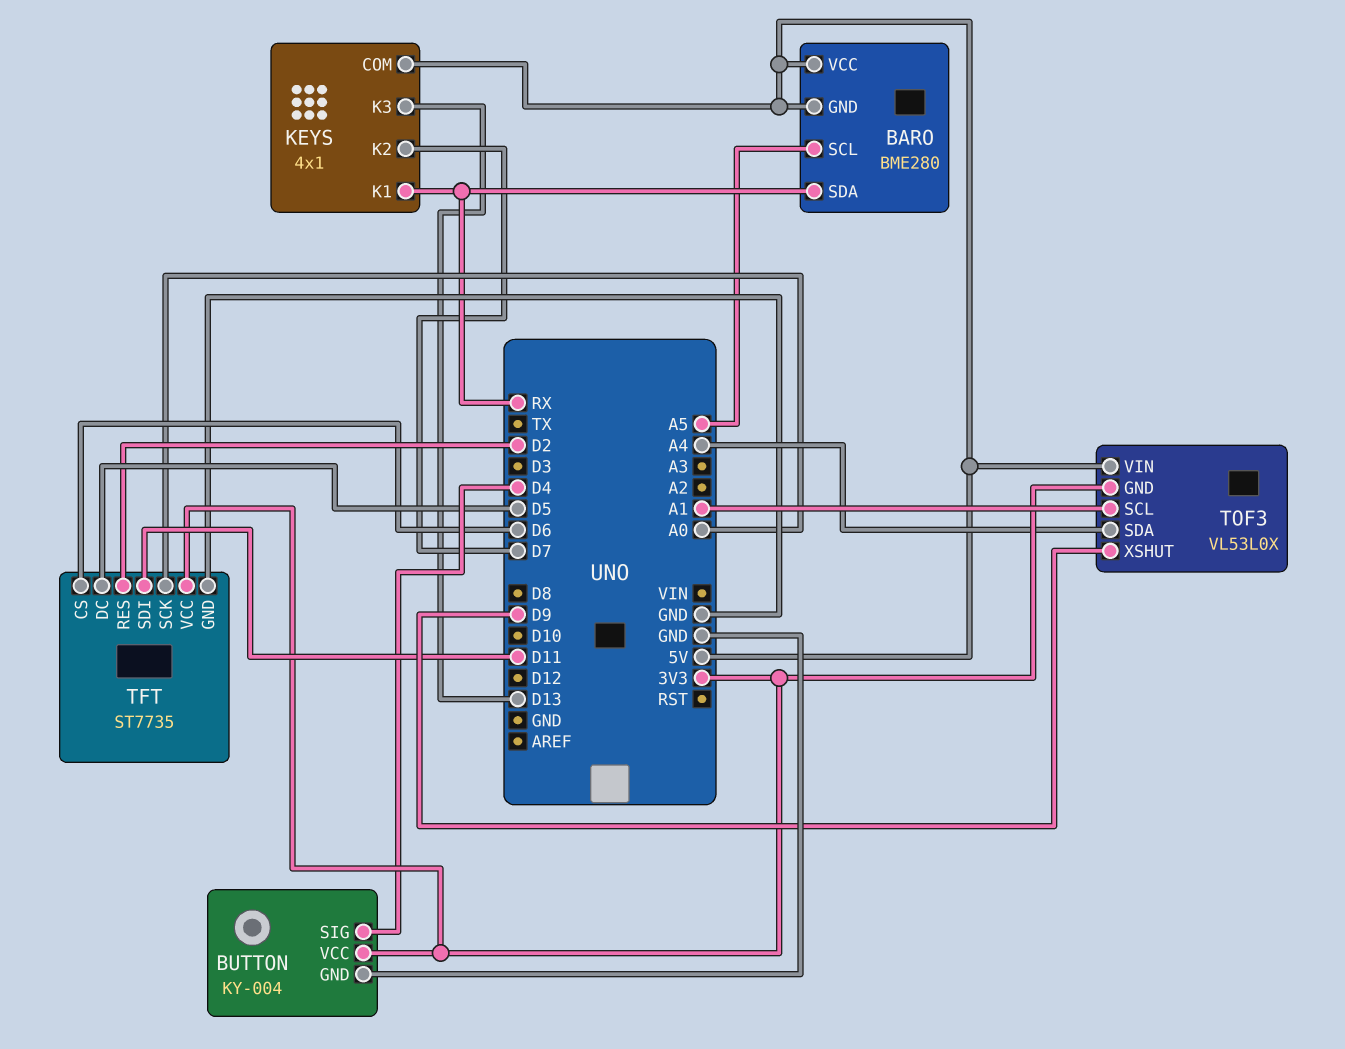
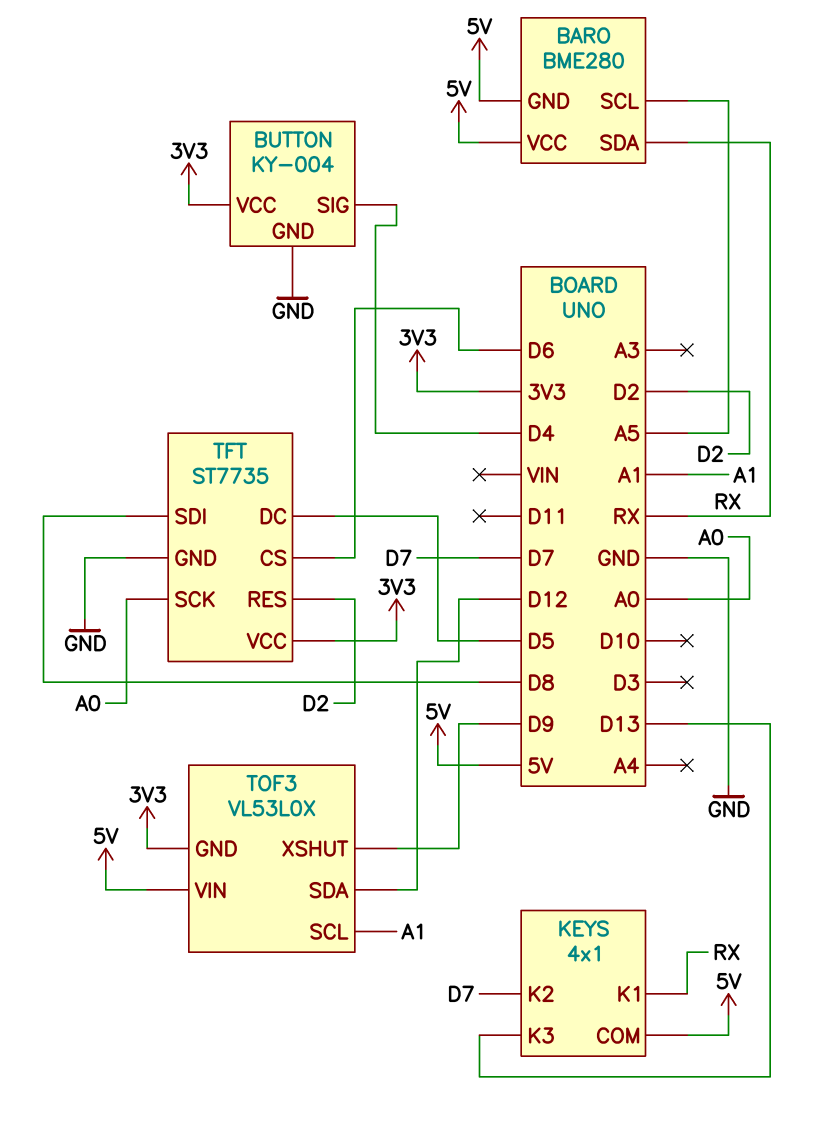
TFT pin SDI: D11 -> D8
TOF3 pin SDA: A4 -> D12

